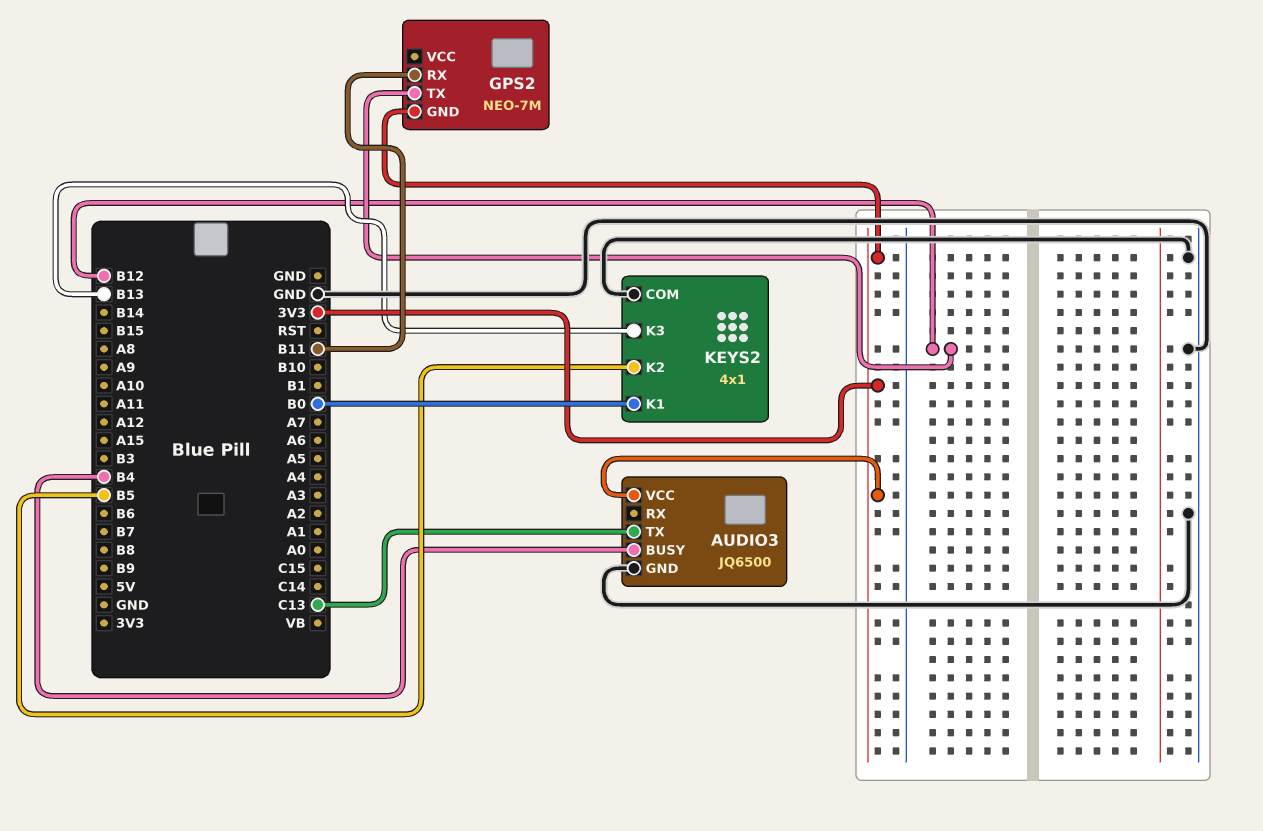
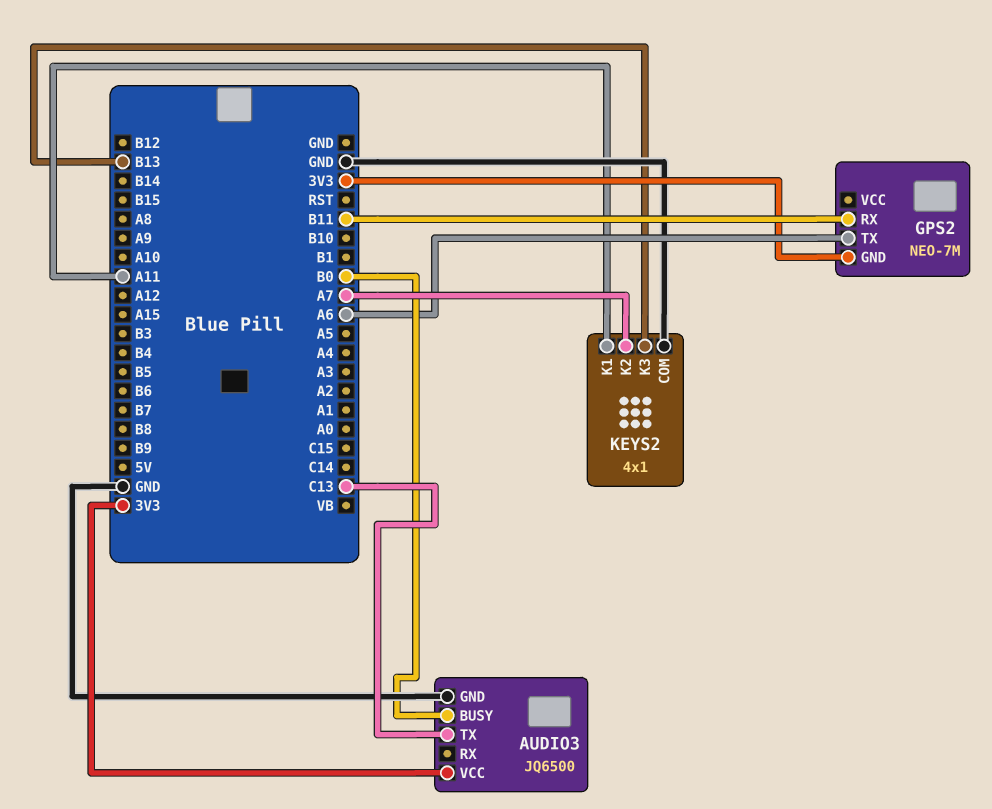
AUDIO3 pin BUSY: B4 -> B0
GPS2 pin TX: B12 -> A6
KEYS2 pin K1: B0 -> A11
KEYS2 pin K2: B5 -> A7

